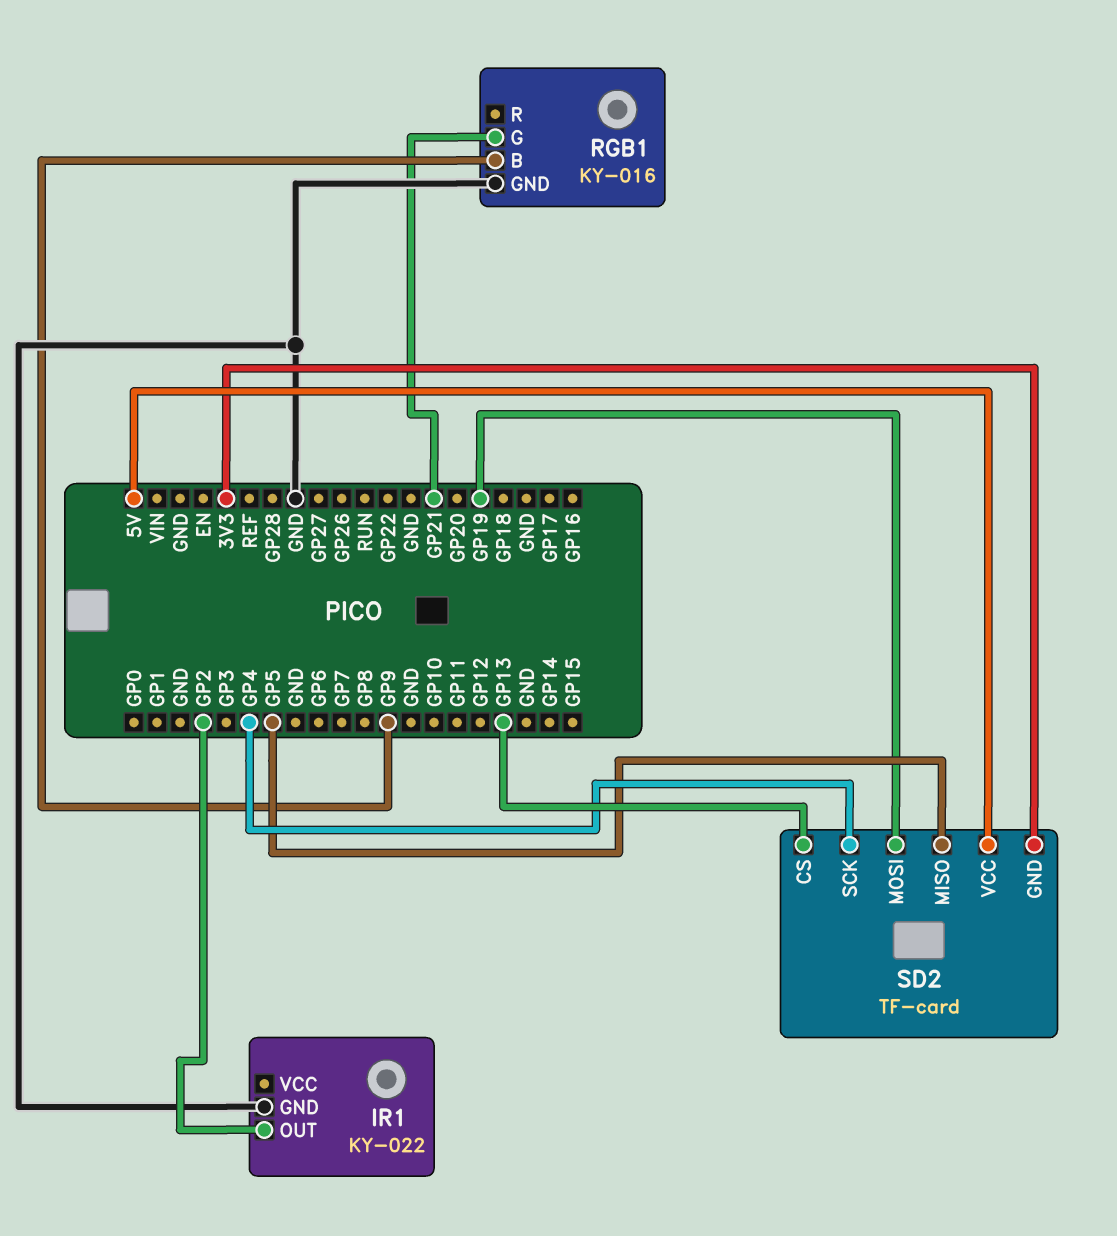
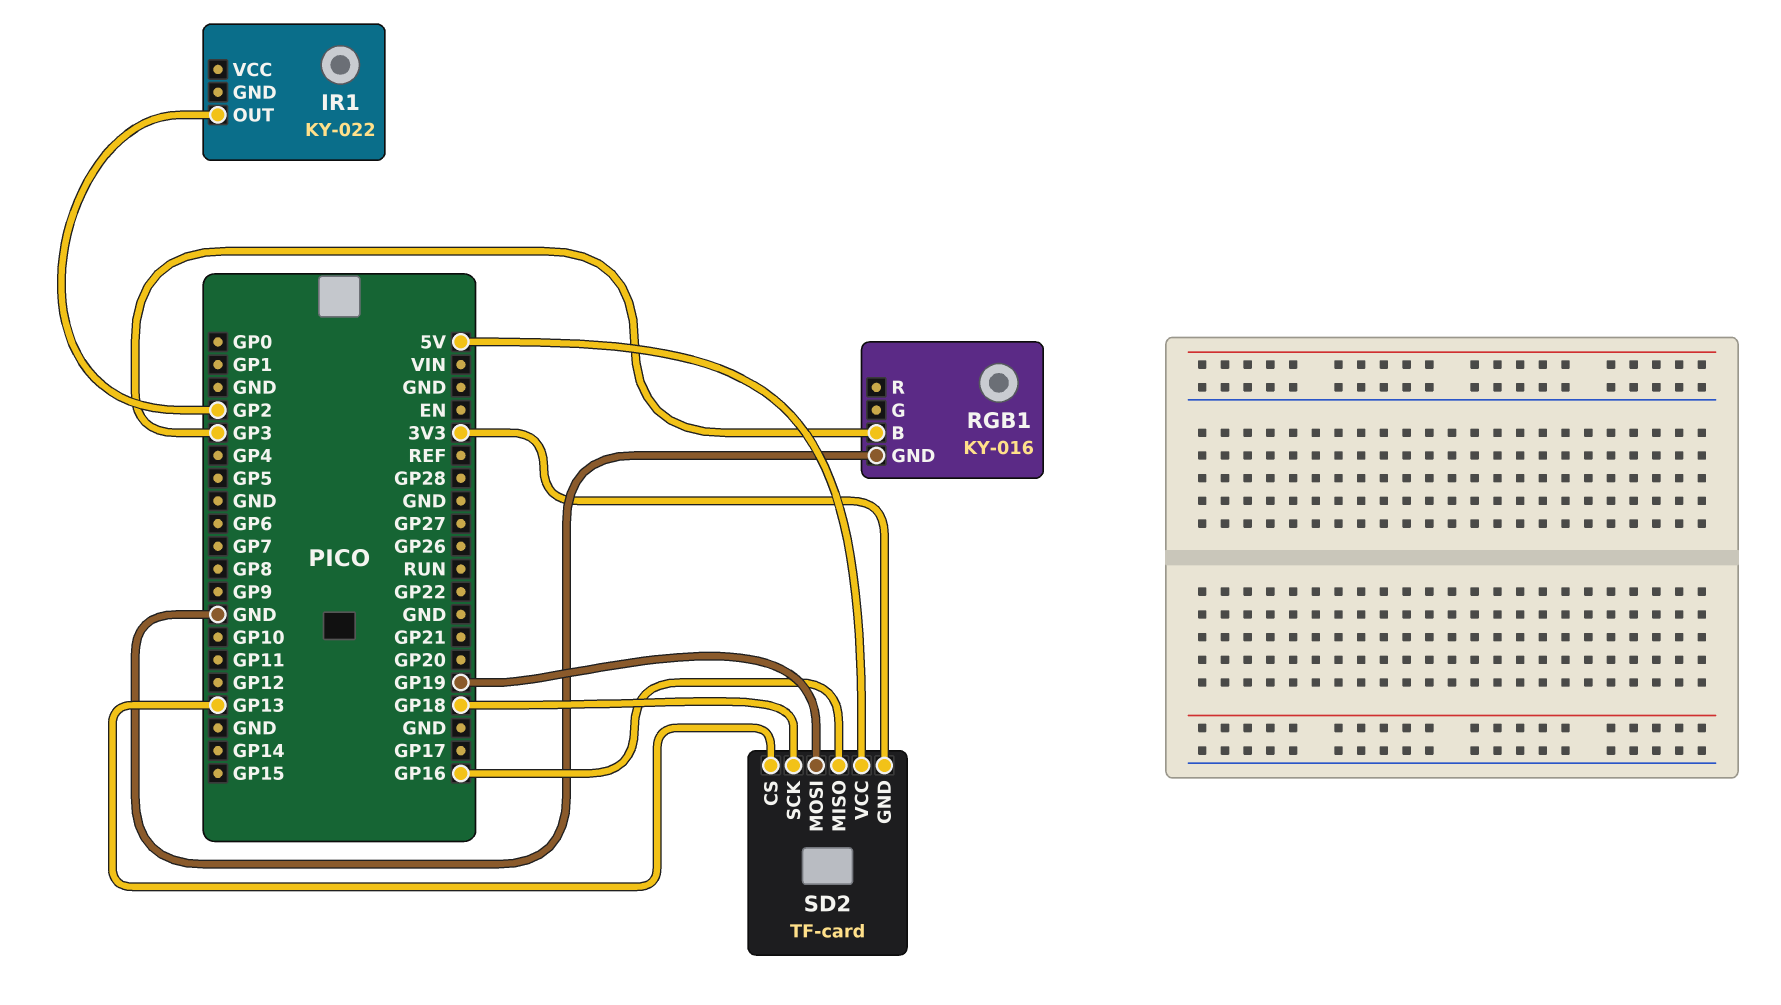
IR1 pin GND: GND -> none
RGB1 pin B: GP9 -> GP3
RGB1 pin G: GP21 -> none
SD2 pin MISO: GP5 -> GP16
SD2 pin SCK: GP4 -> GP18

